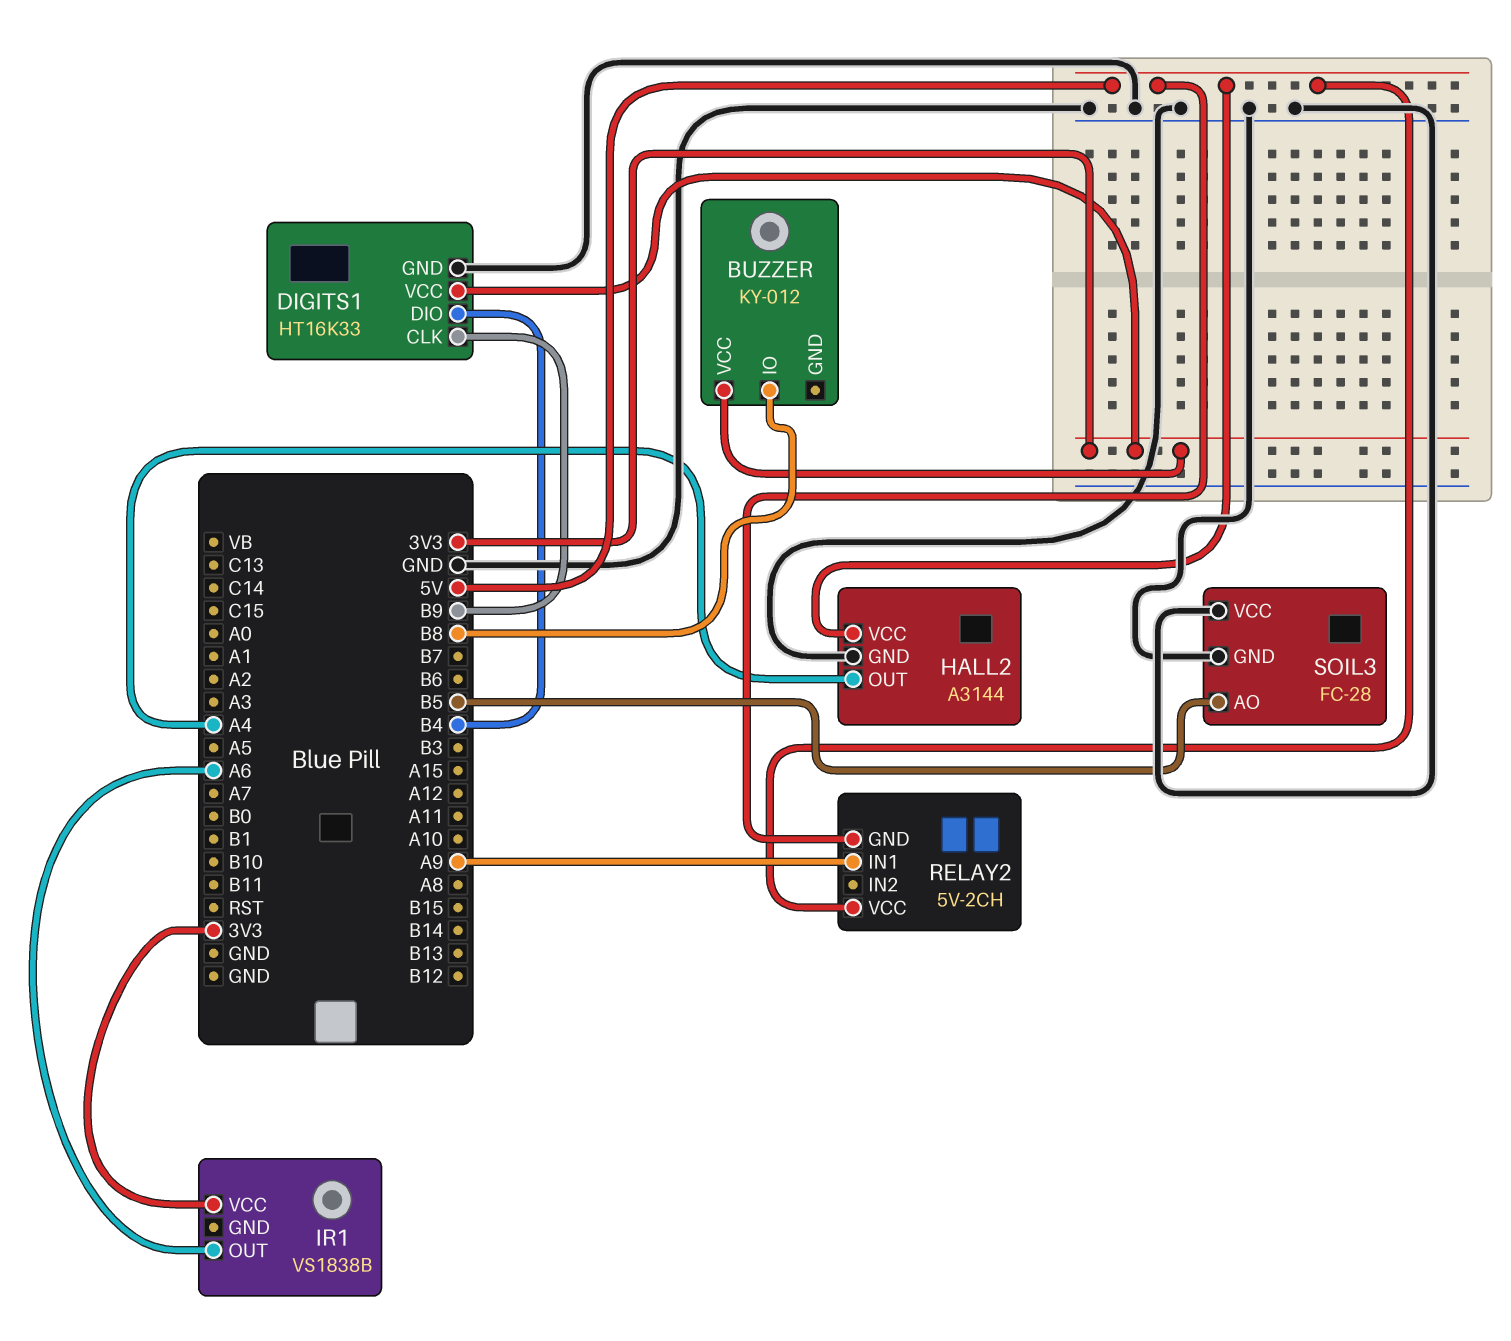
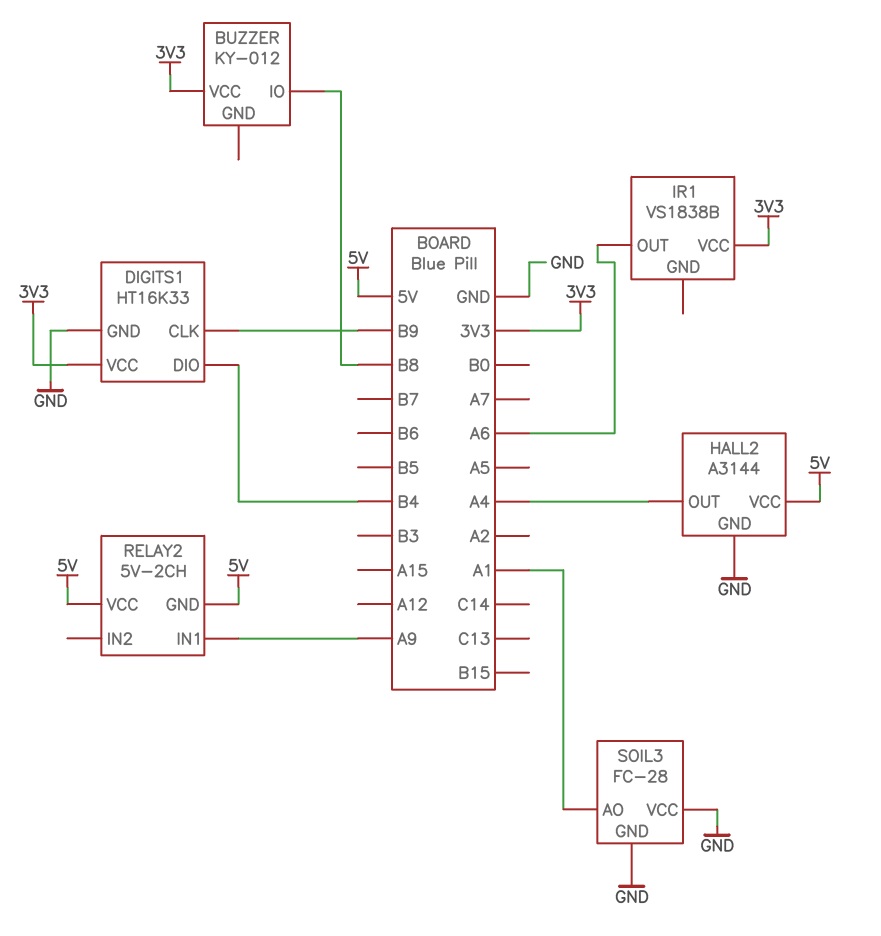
SOIL3 pin AO: B5 -> A1

